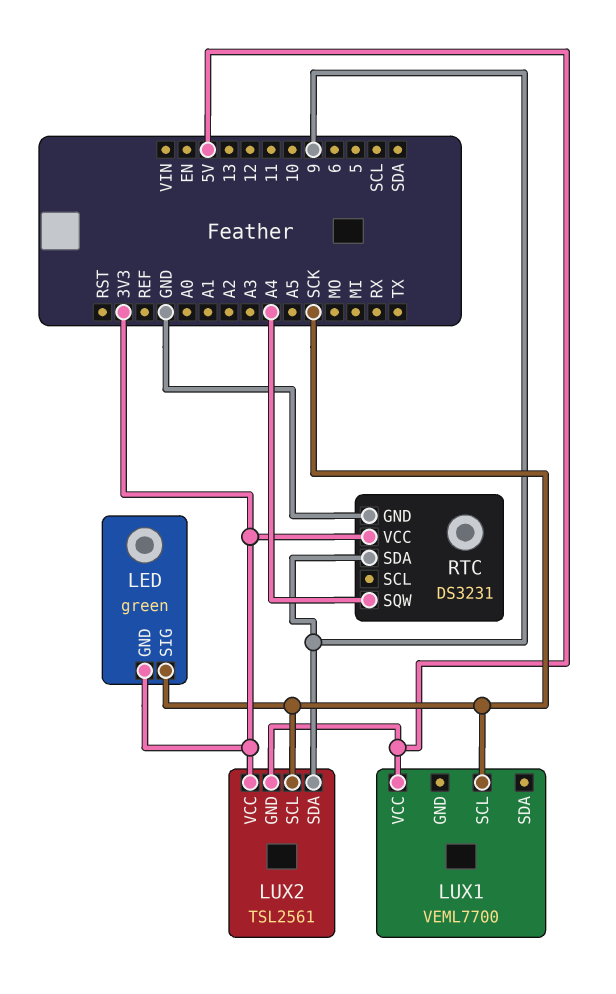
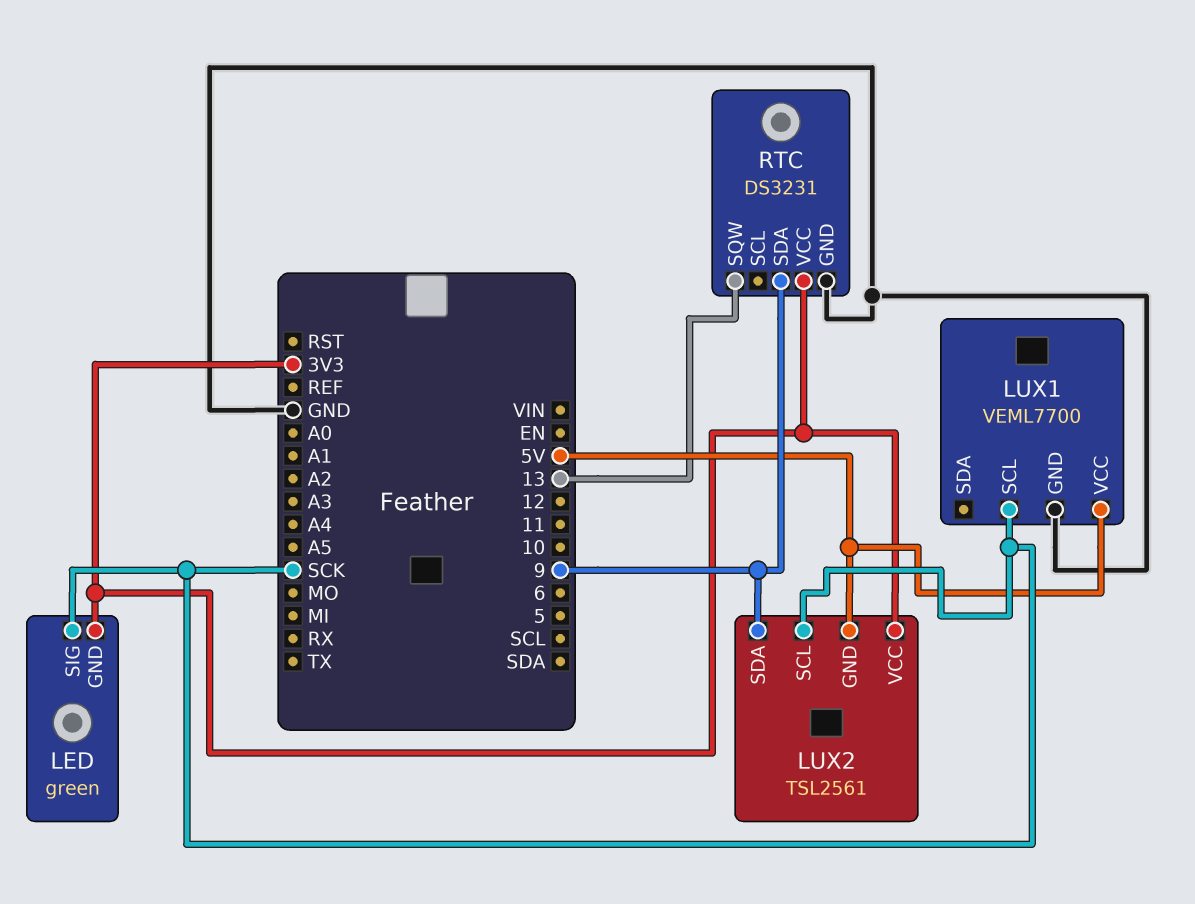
LUX1 pin GND: none -> GND
RTC pin SQW: A4 -> 13

